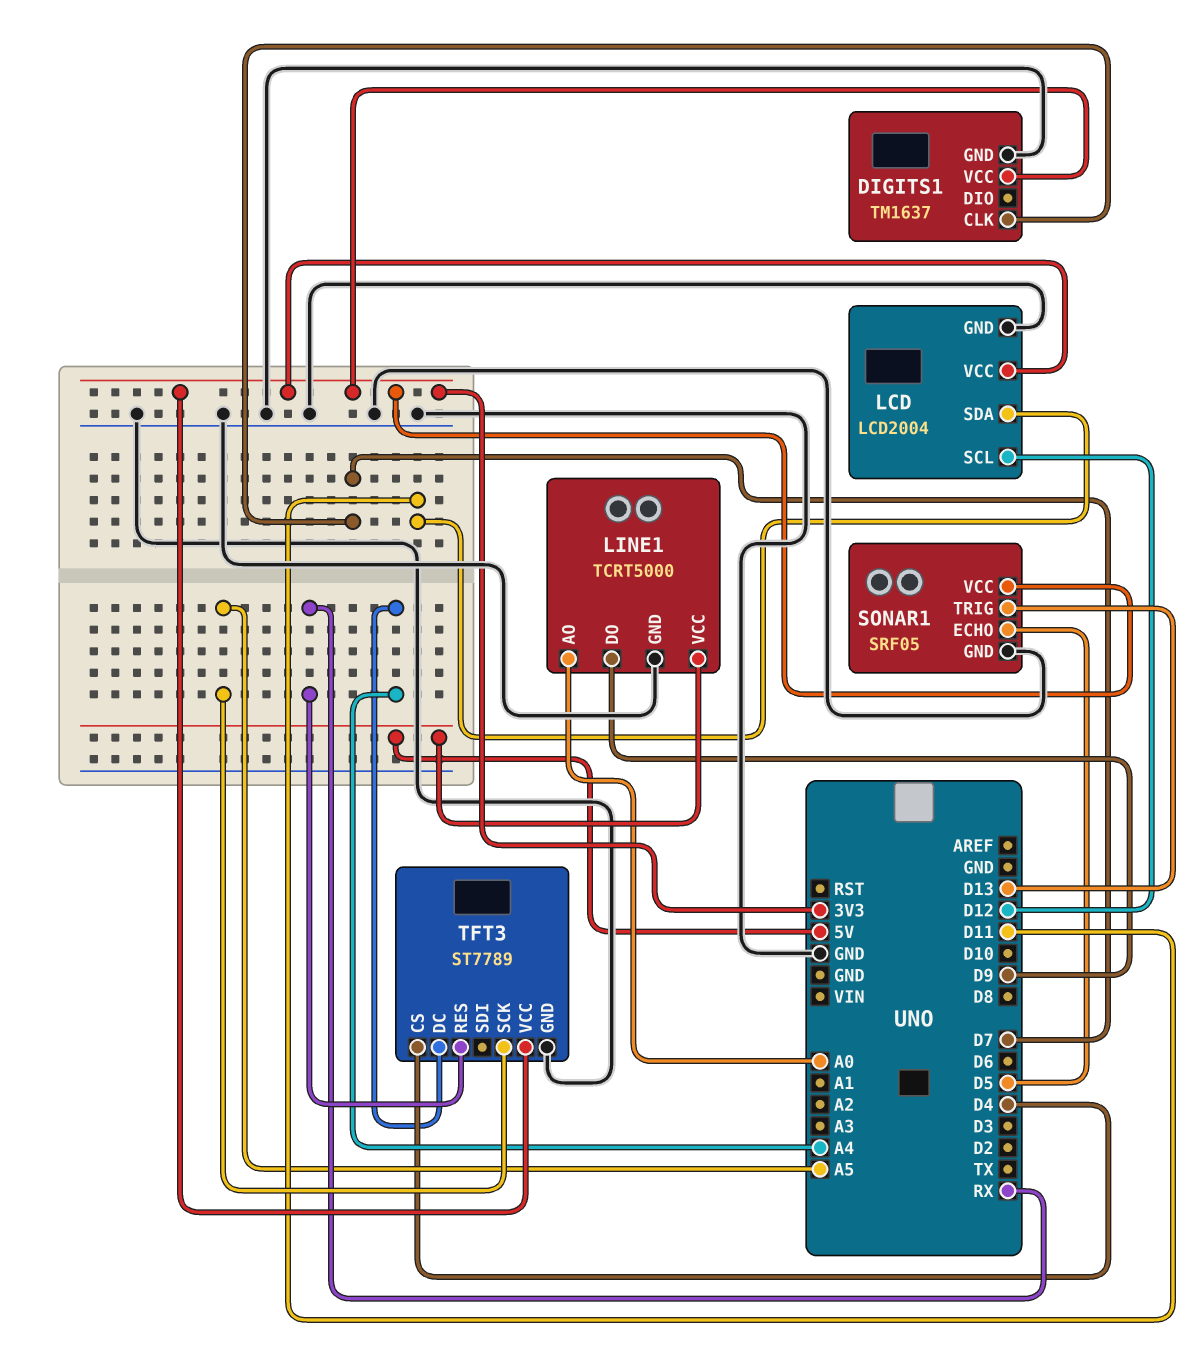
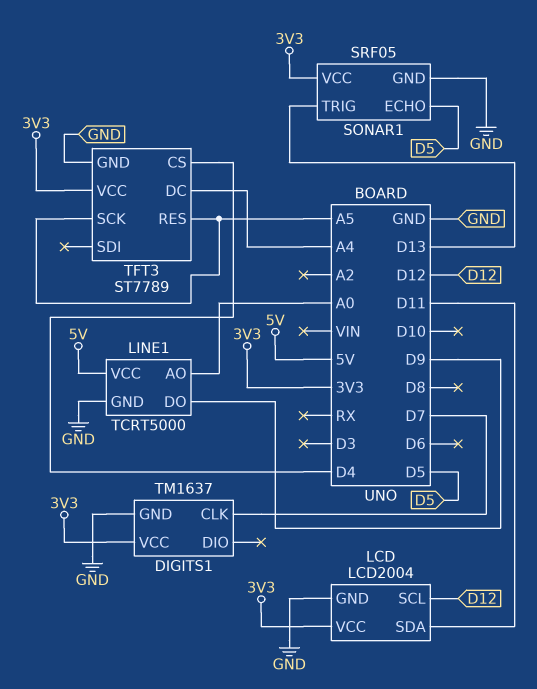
TFT3 pin RES: RX -> A5

